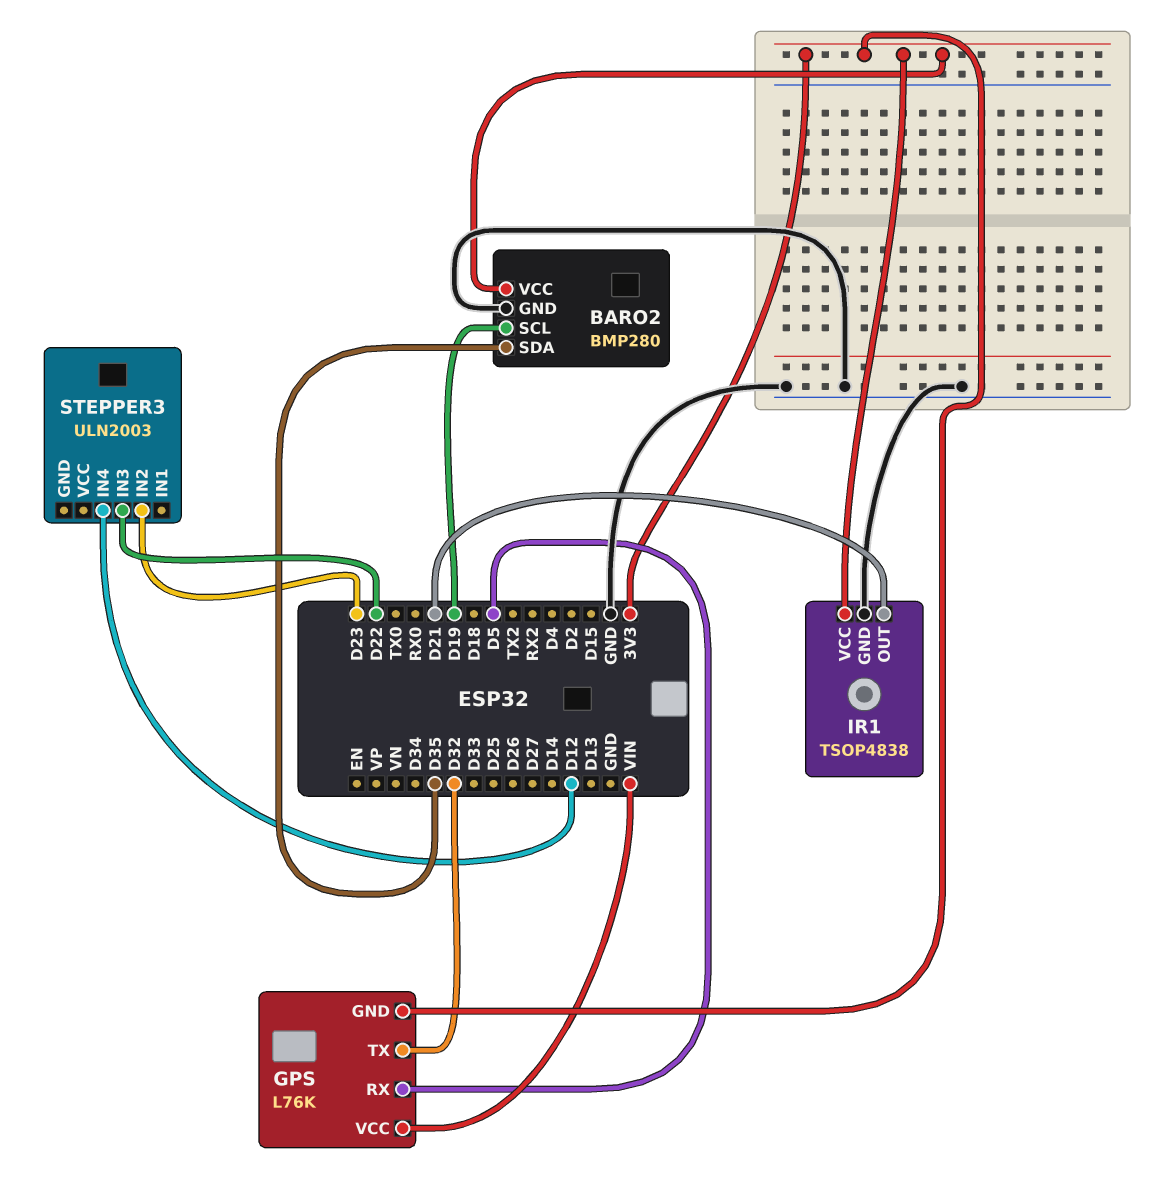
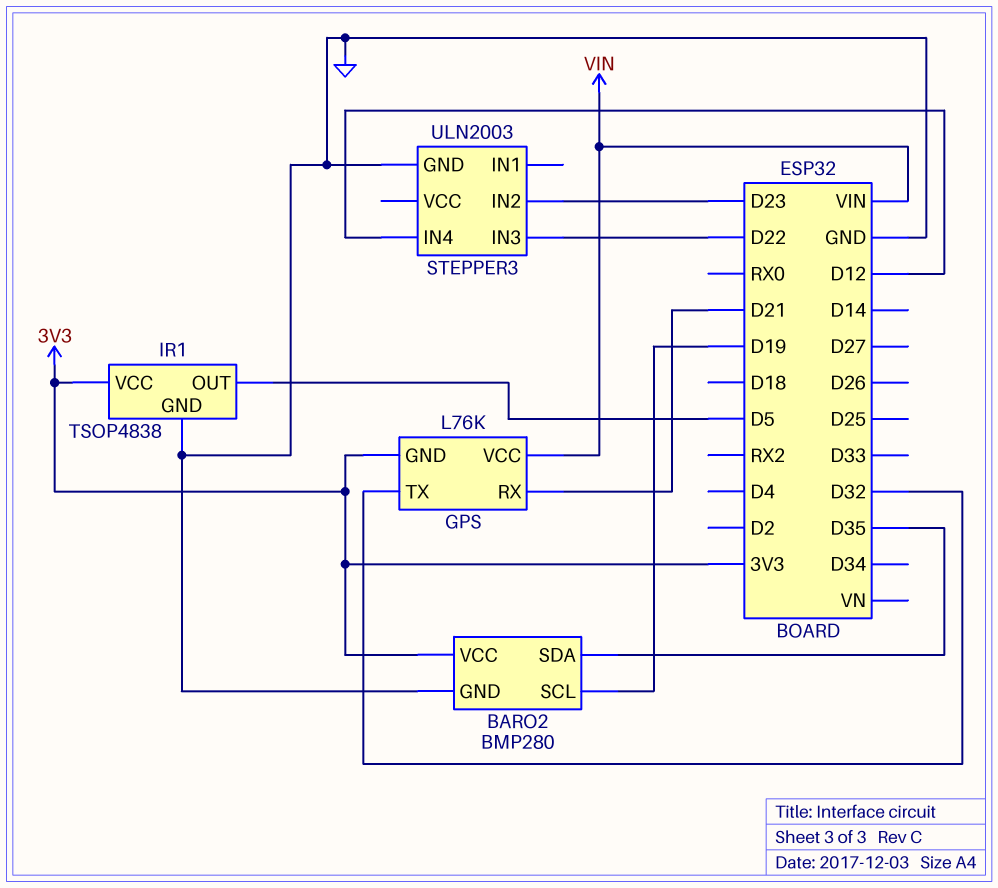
GPS pin RX: D5 -> D21
IR1 pin OUT: D21 -> D5
STEPPER3 pin GND: none -> GND

